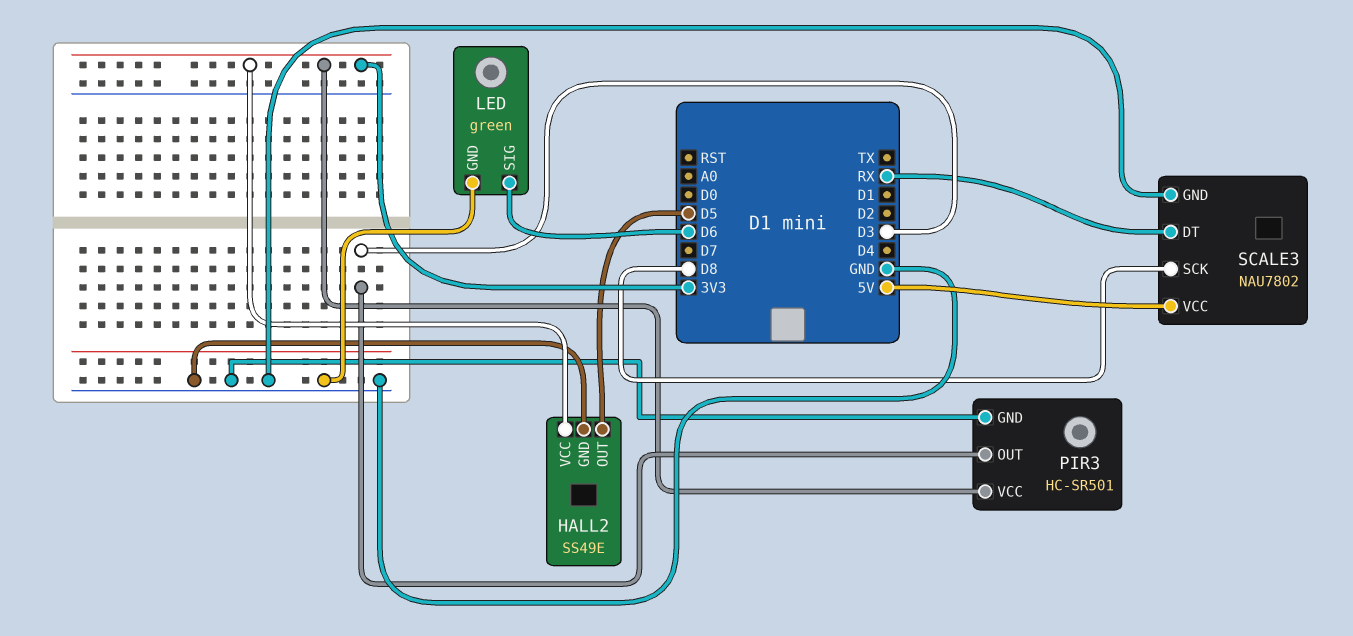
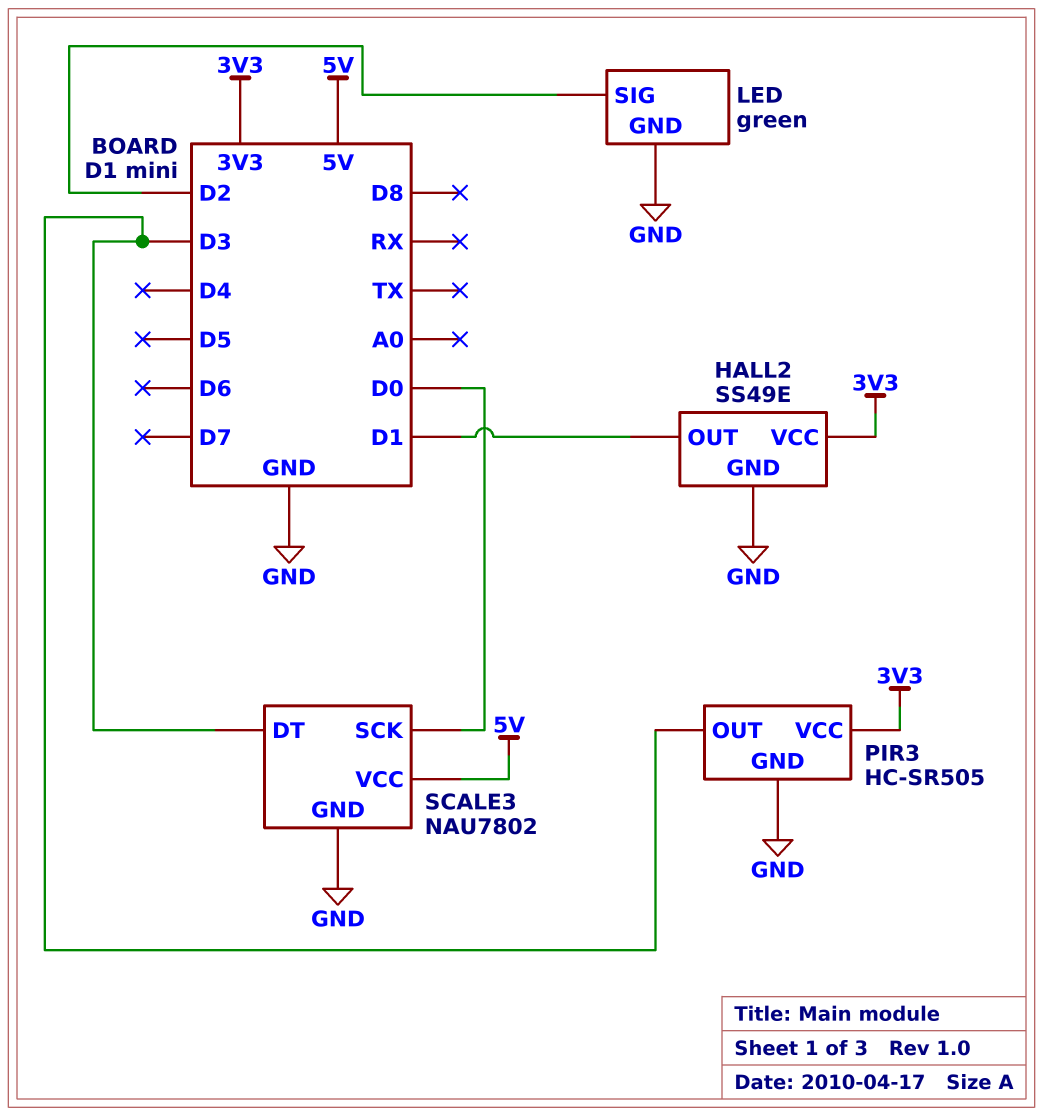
HALL2 pin OUT: D5 -> D1
LED pin SIG: D6 -> D2
PIR3: HC-SR501 -> HC-SR505
SCALE3 pin DT: RX -> D3
SCALE3 pin SCK: D8 -> D0

